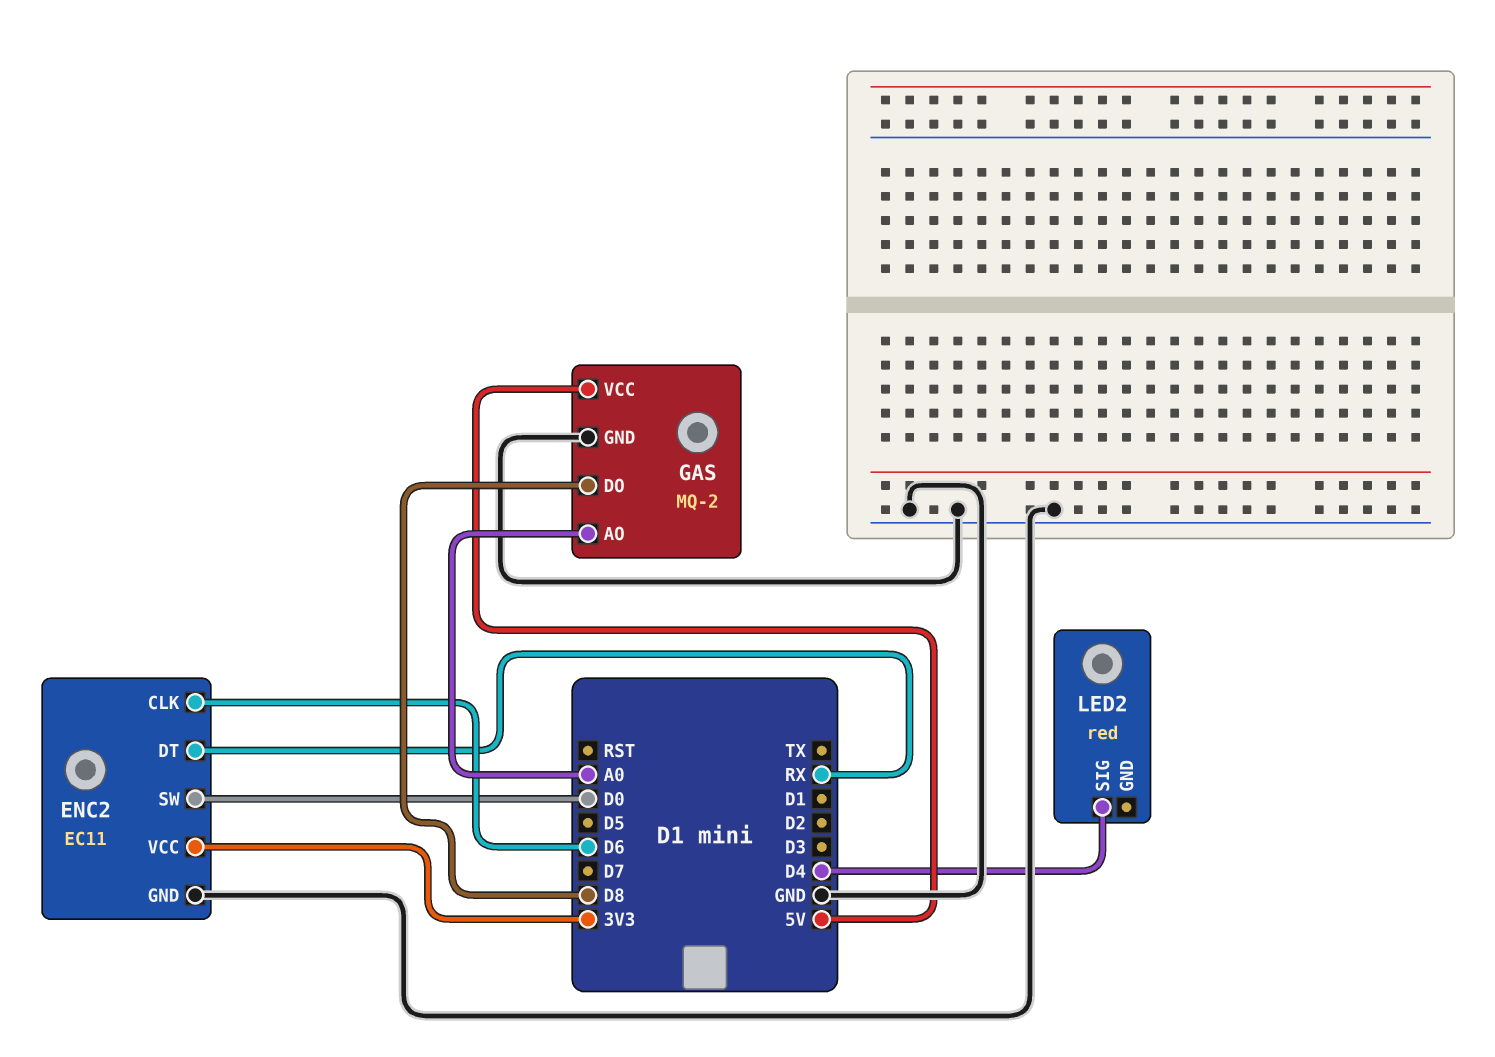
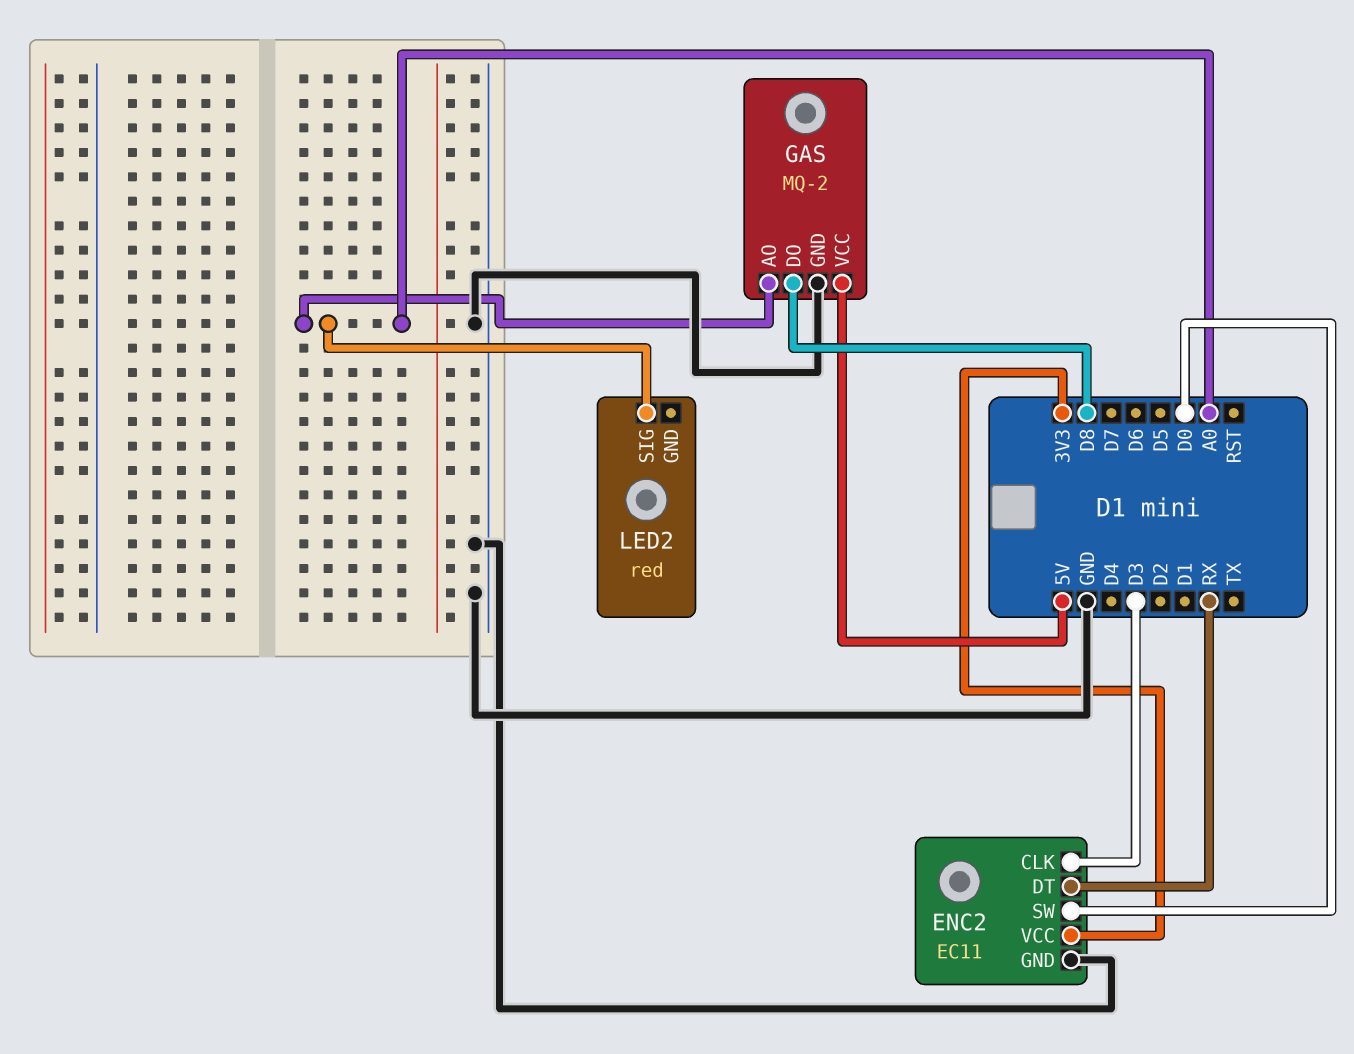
ENC2 pin CLK: D6 -> D3
LED2 pin SIG: D4 -> A0

